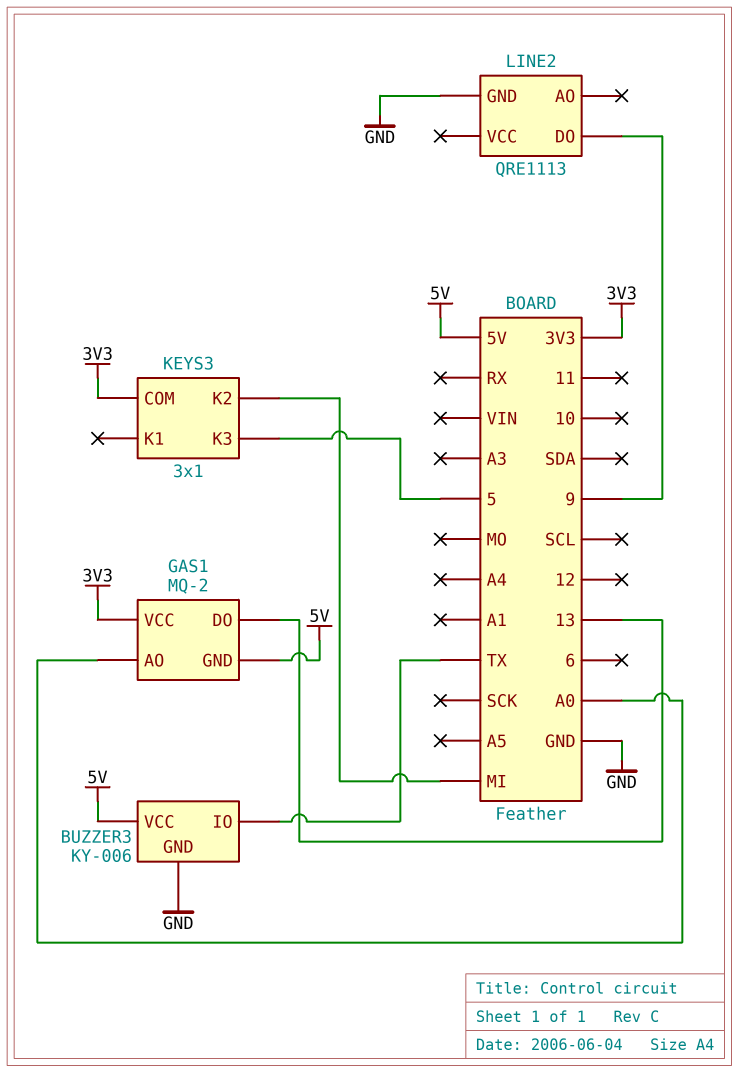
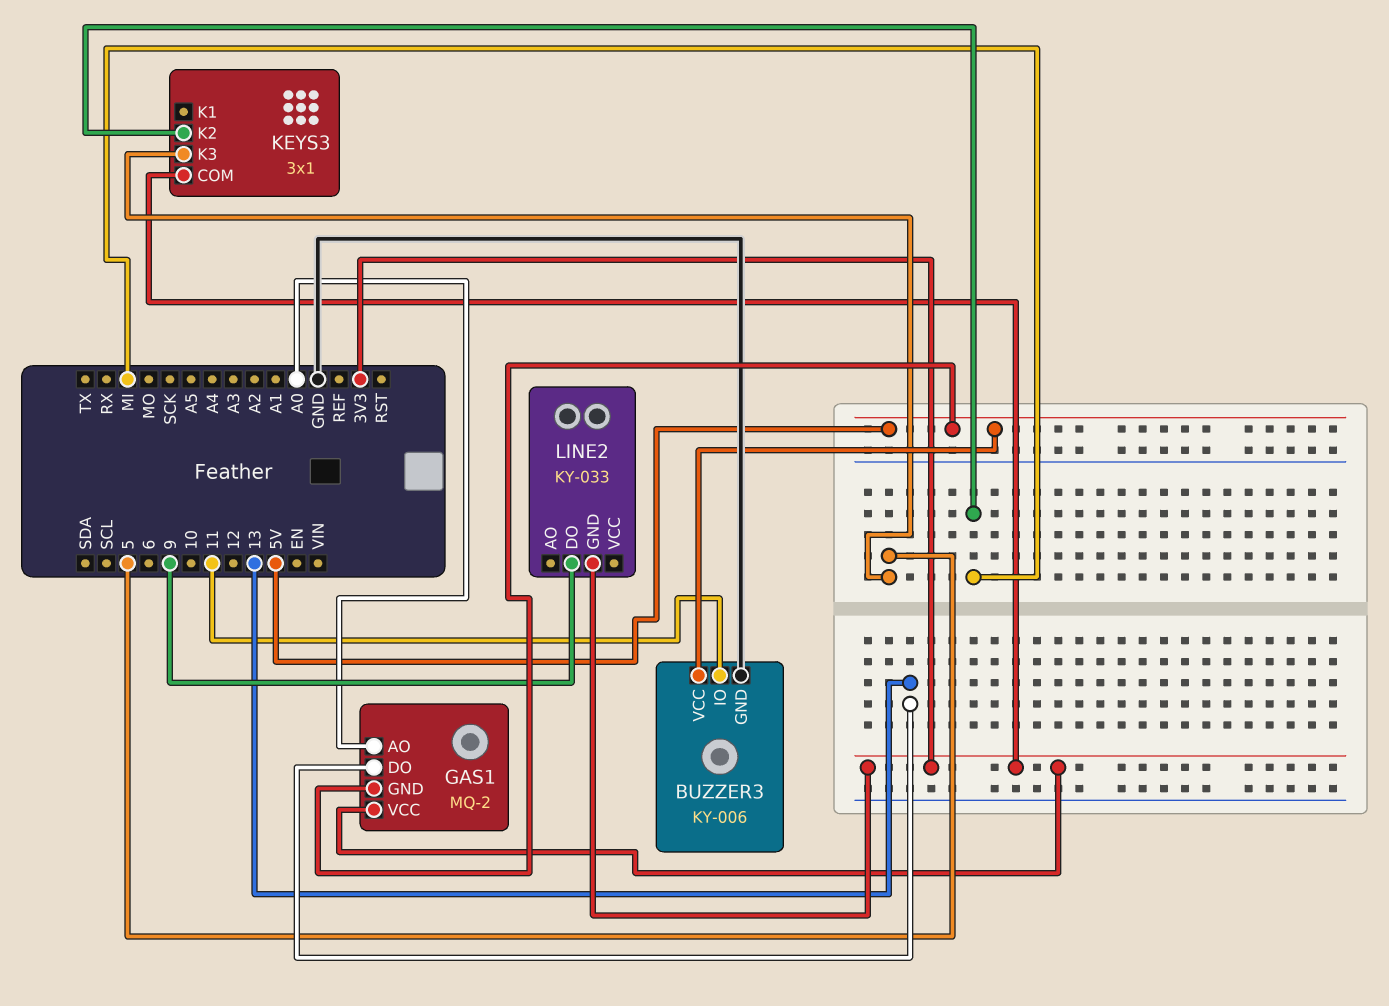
BUZZER3 pin IO: TX -> 11
LINE2: QRE1113 -> KY-033
LINE2 pin GND: GND -> 3V3

